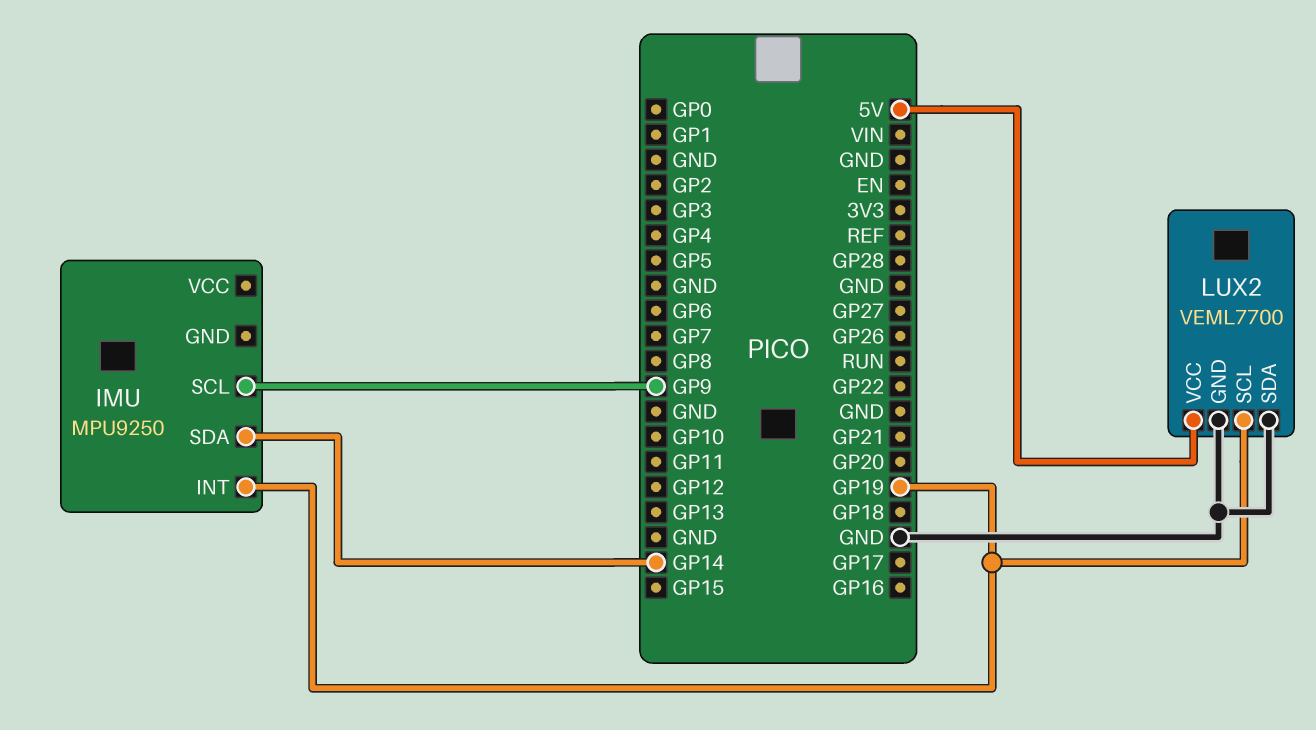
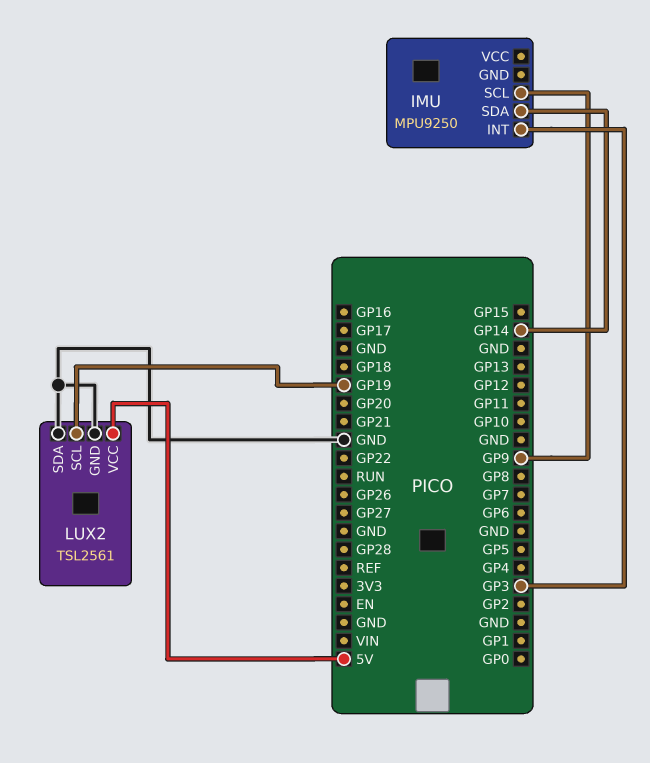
IMU pin INT: GP19 -> GP3
LUX2: VEML7700 -> TSL2561

